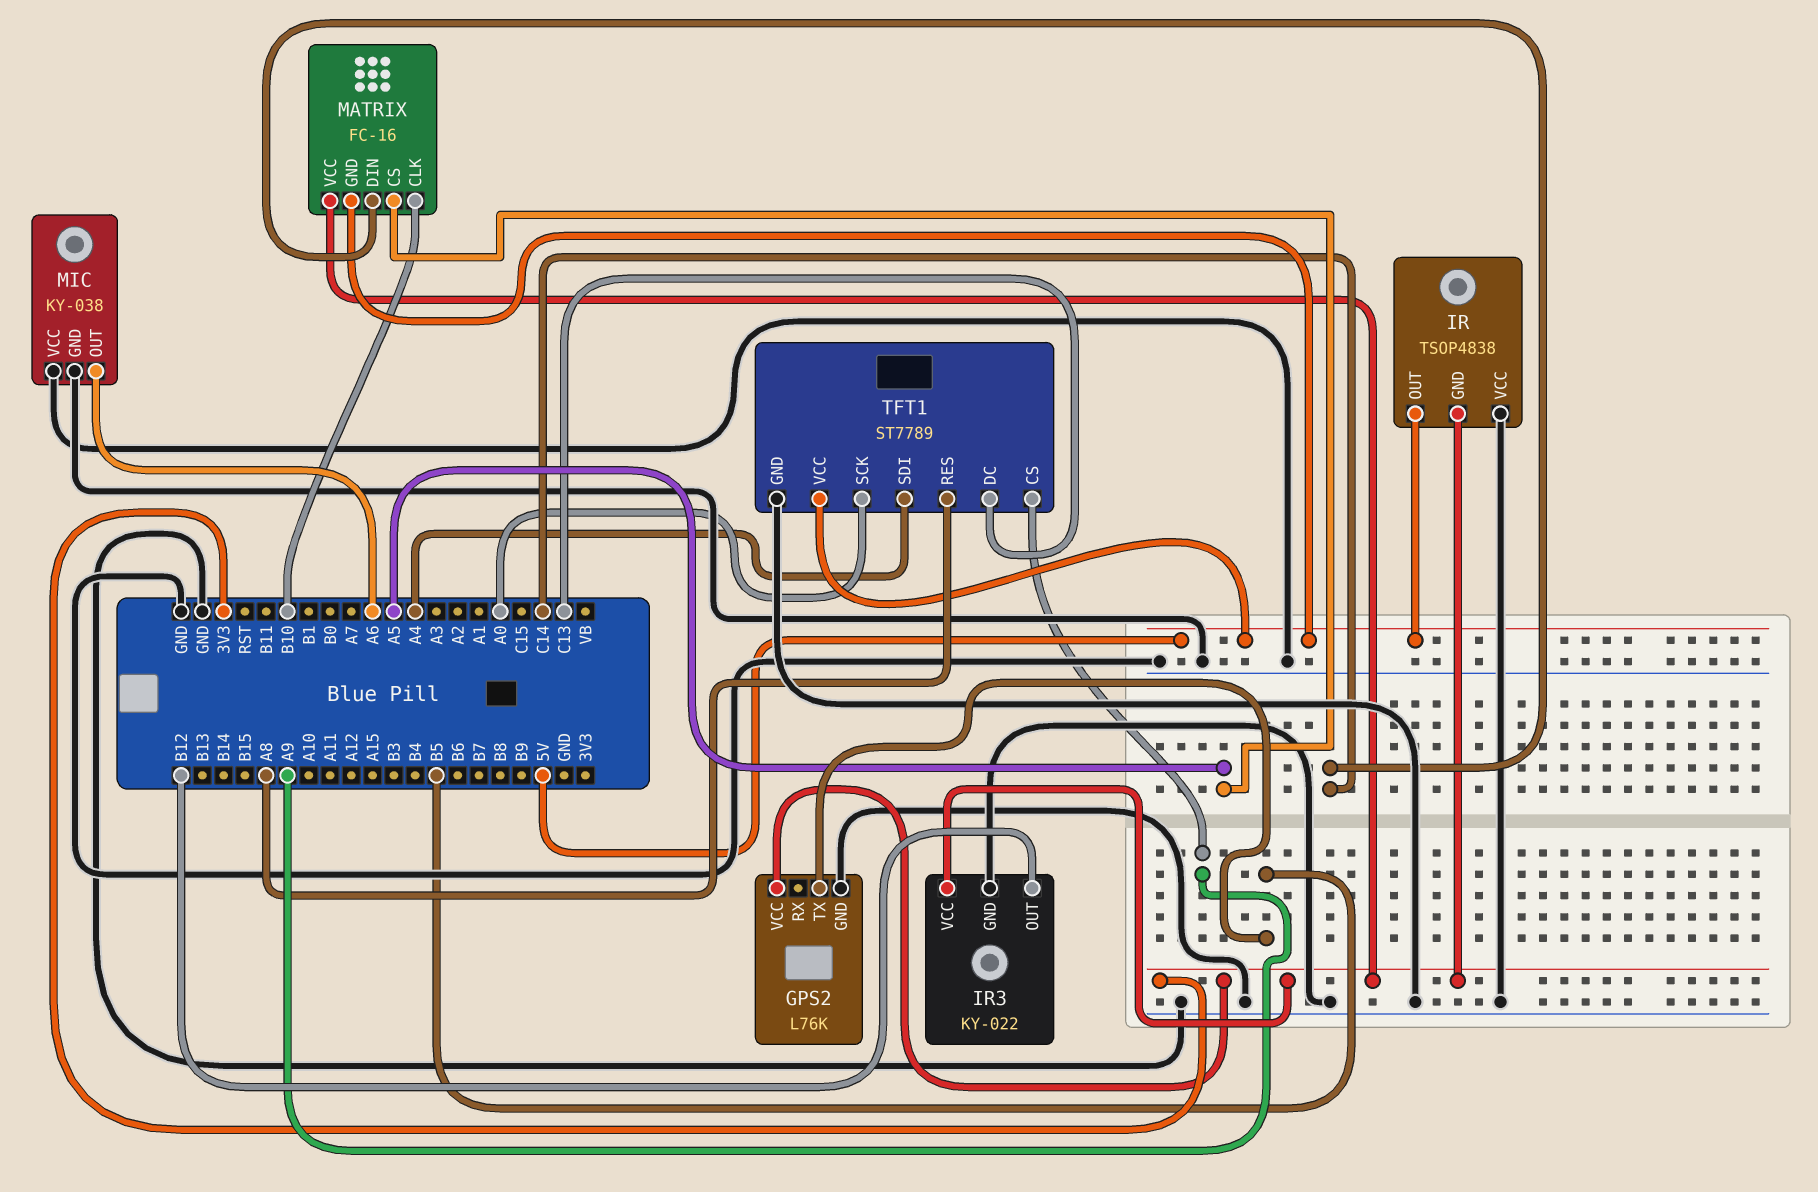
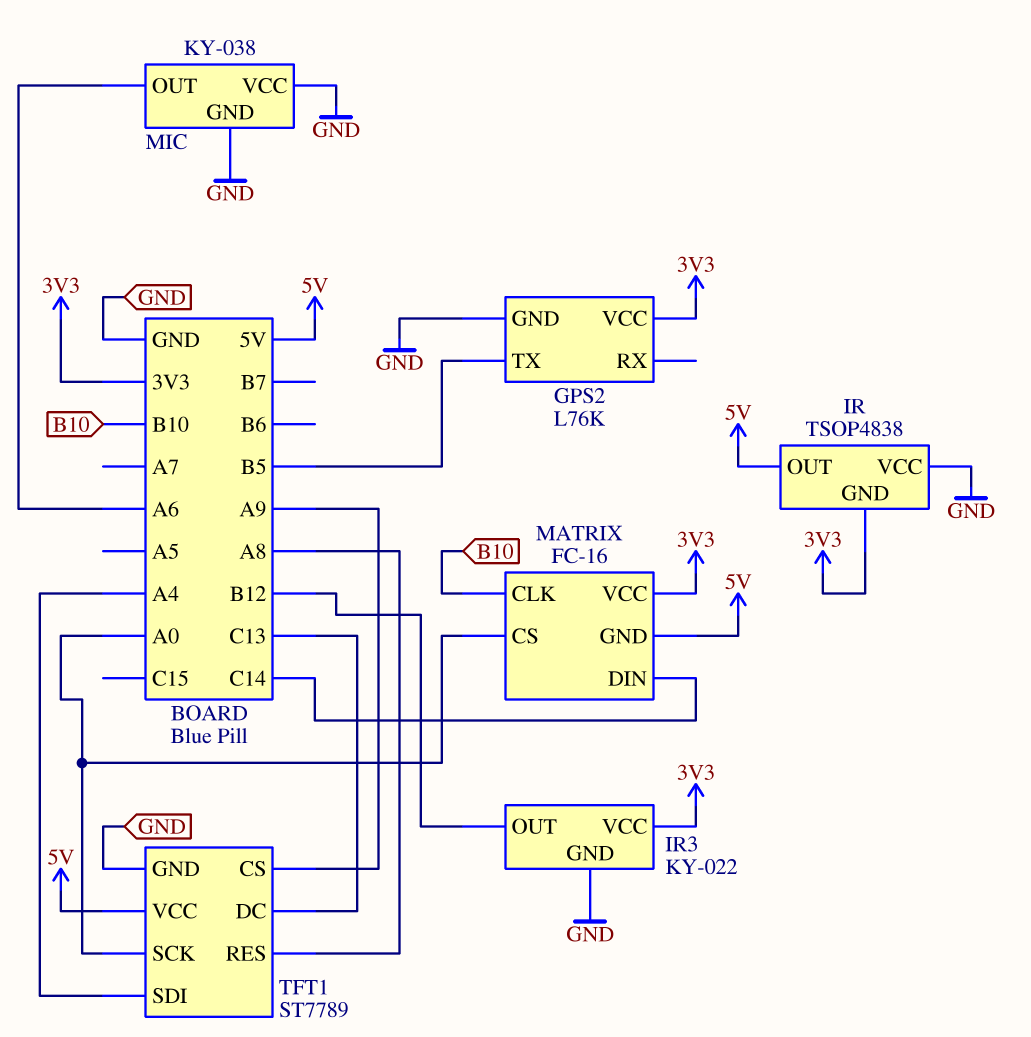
MATRIX pin CS: A5 -> A0

